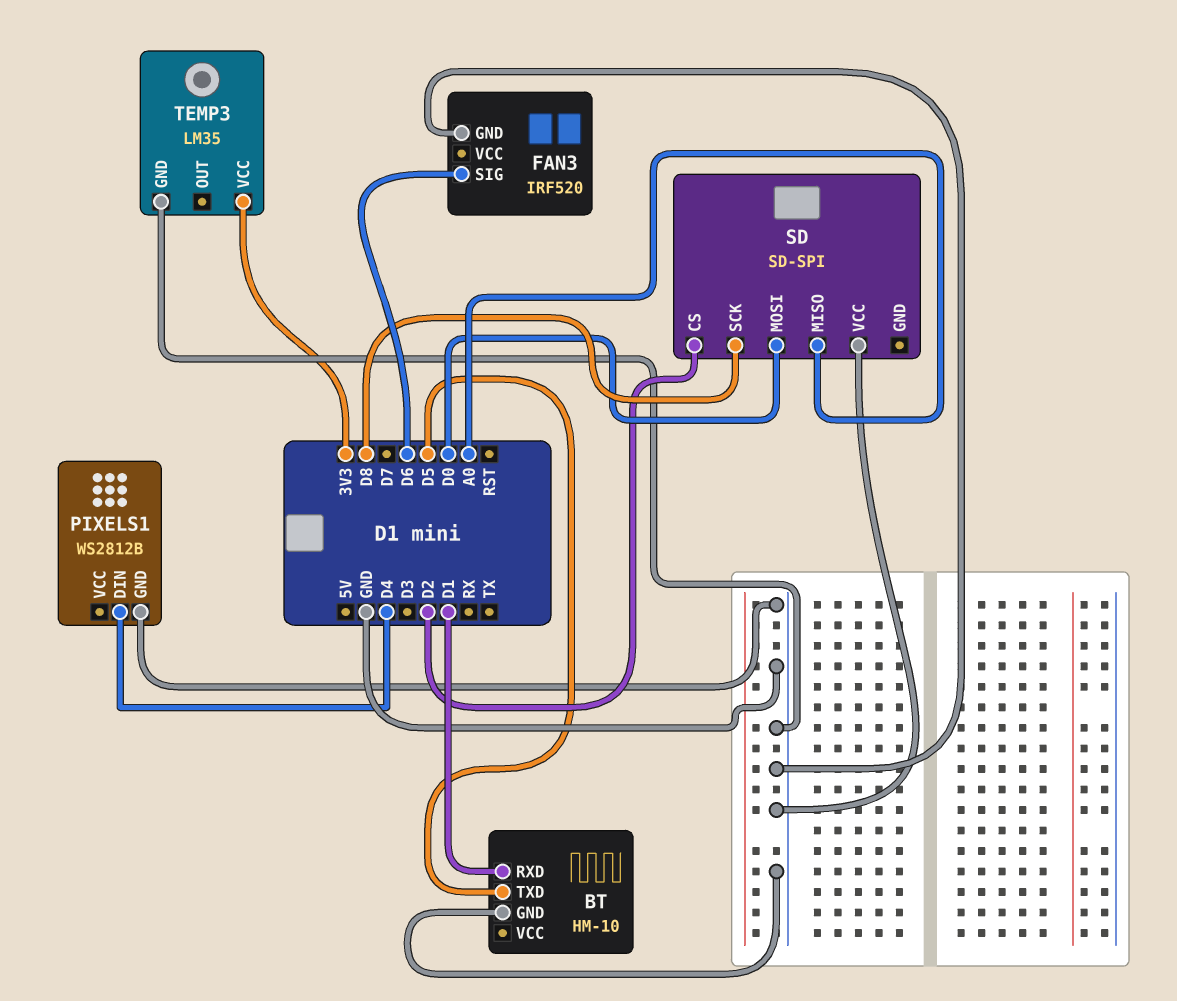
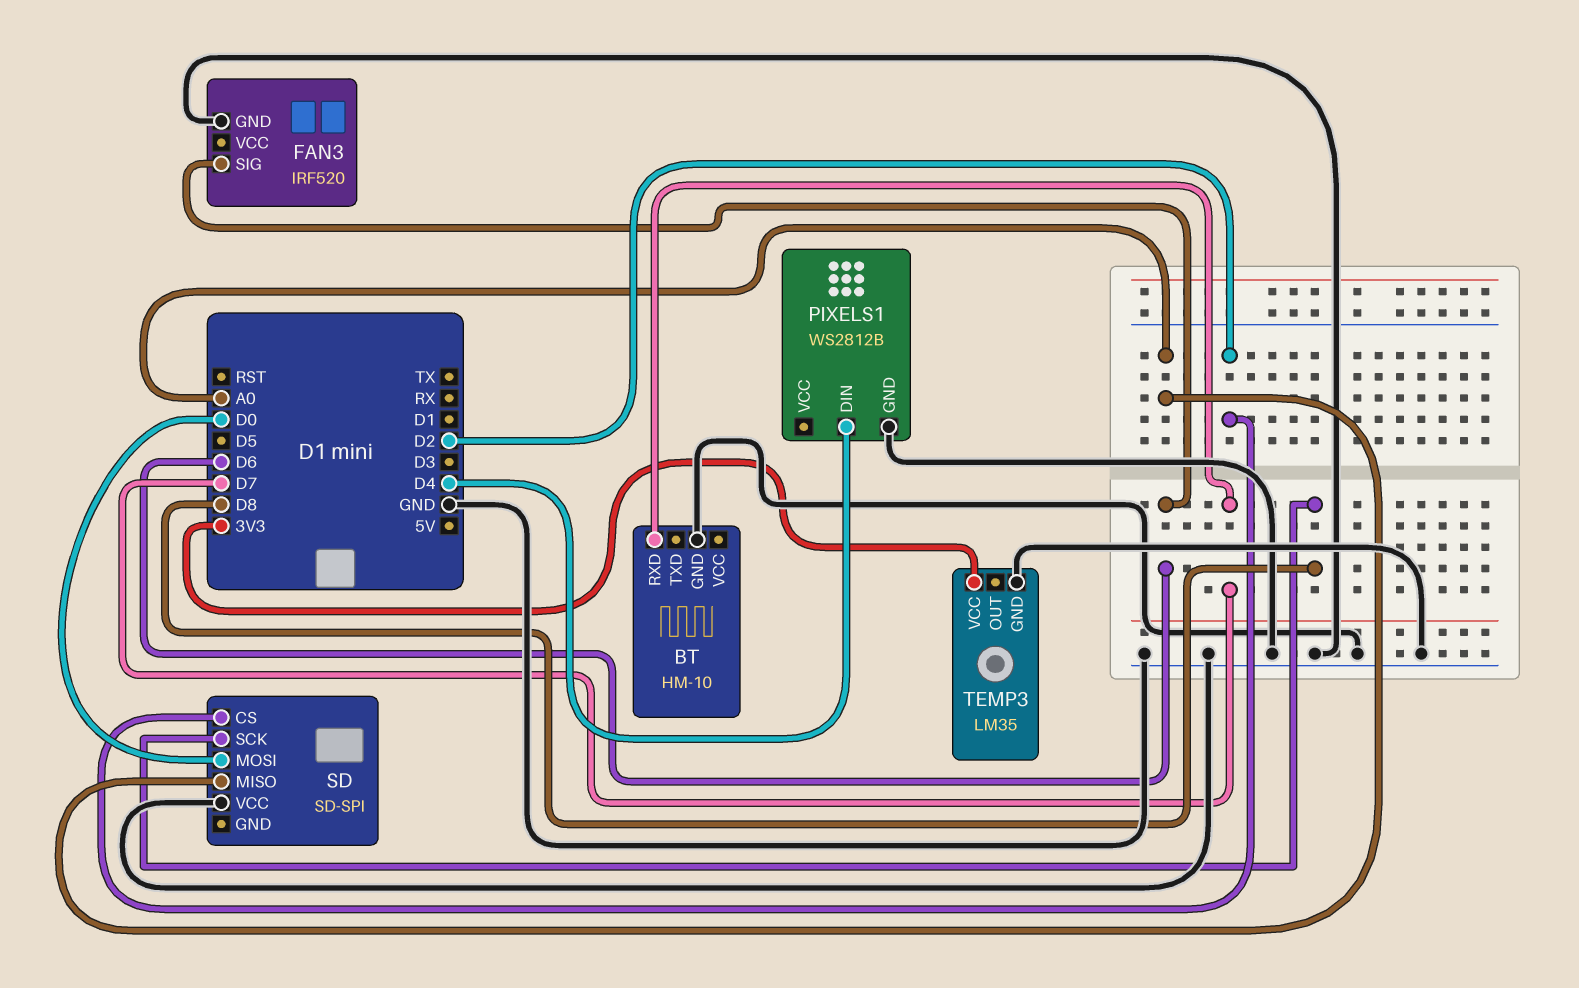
BT pin RXD: D1 -> D7
BT pin TXD: D5 -> none

